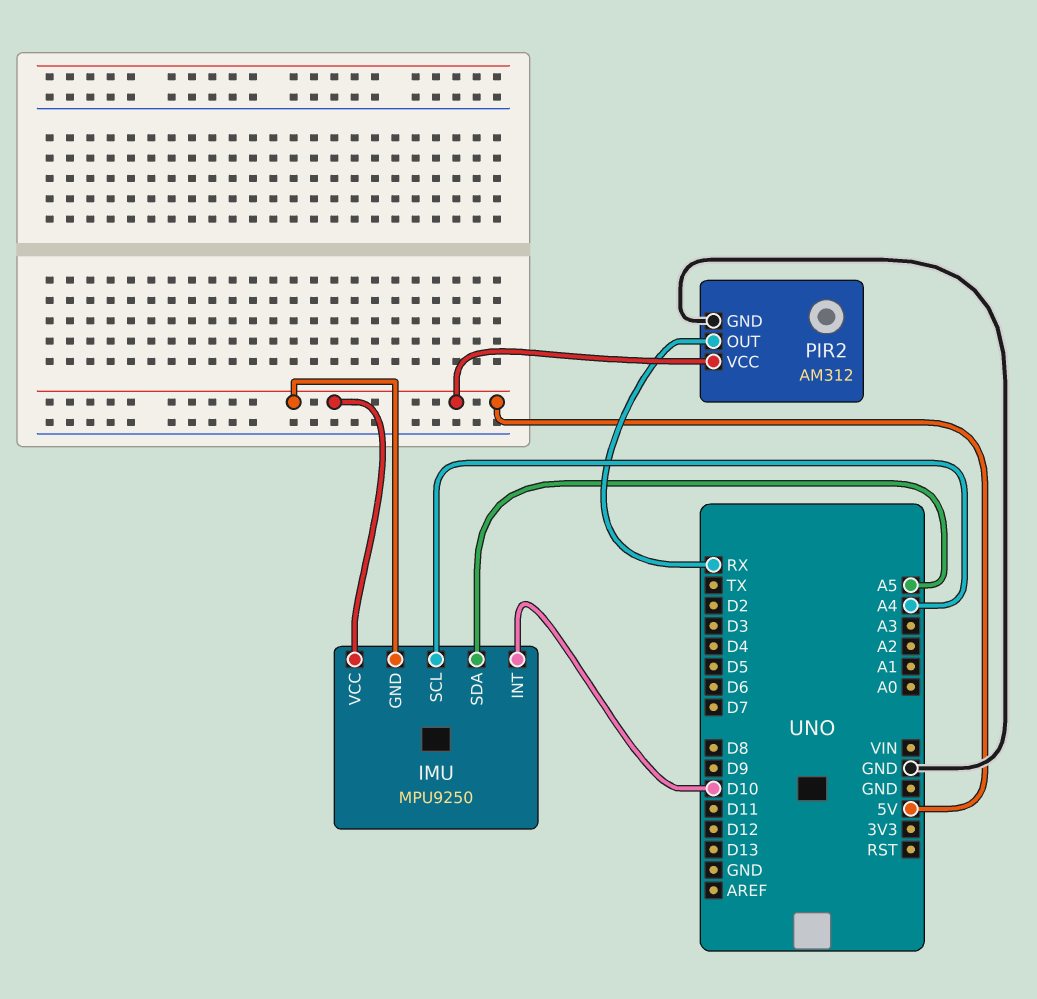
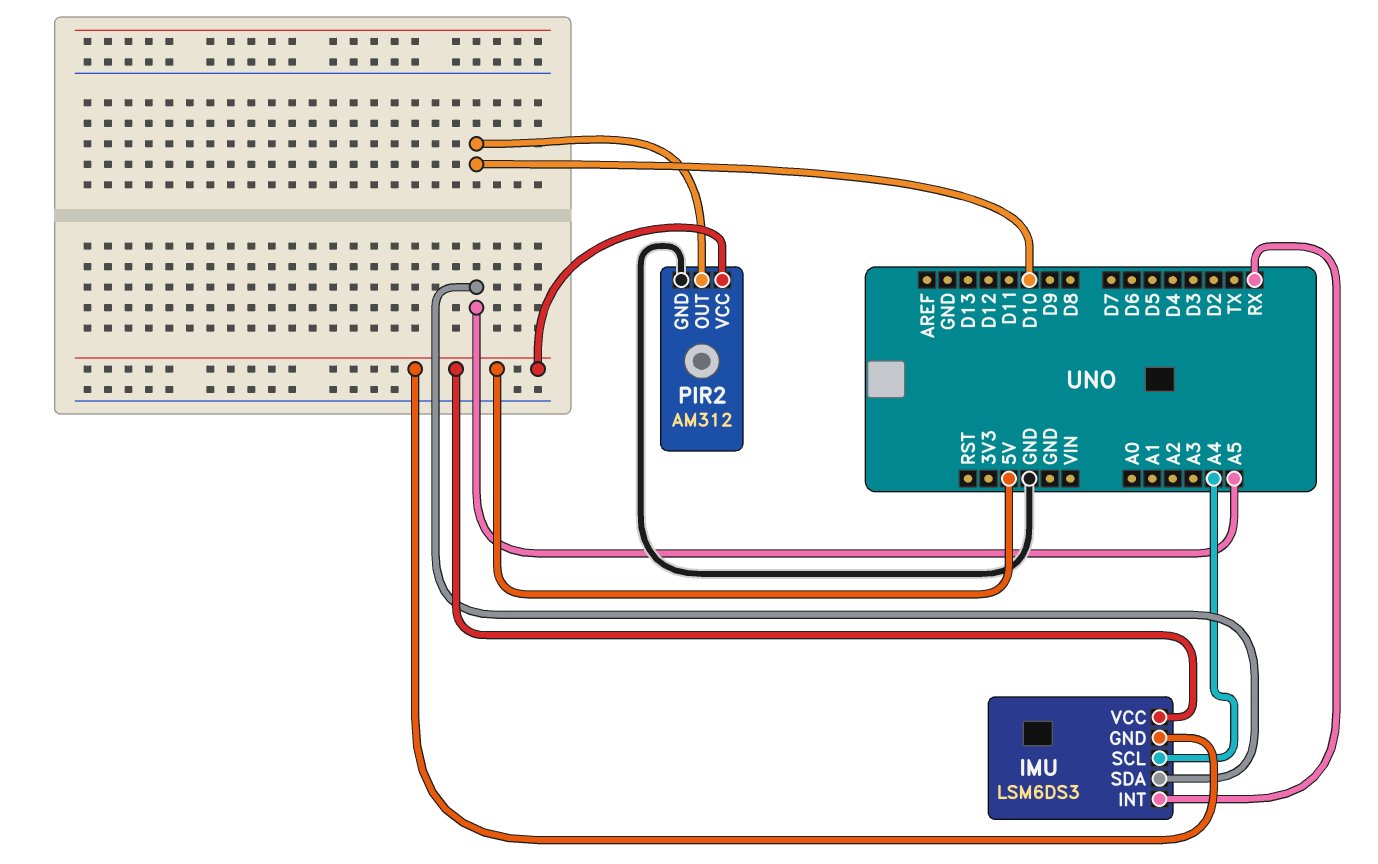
IMU: MPU9250 -> LSM6DS3
IMU pin INT: D10 -> RX
PIR2 pin OUT: RX -> D10

